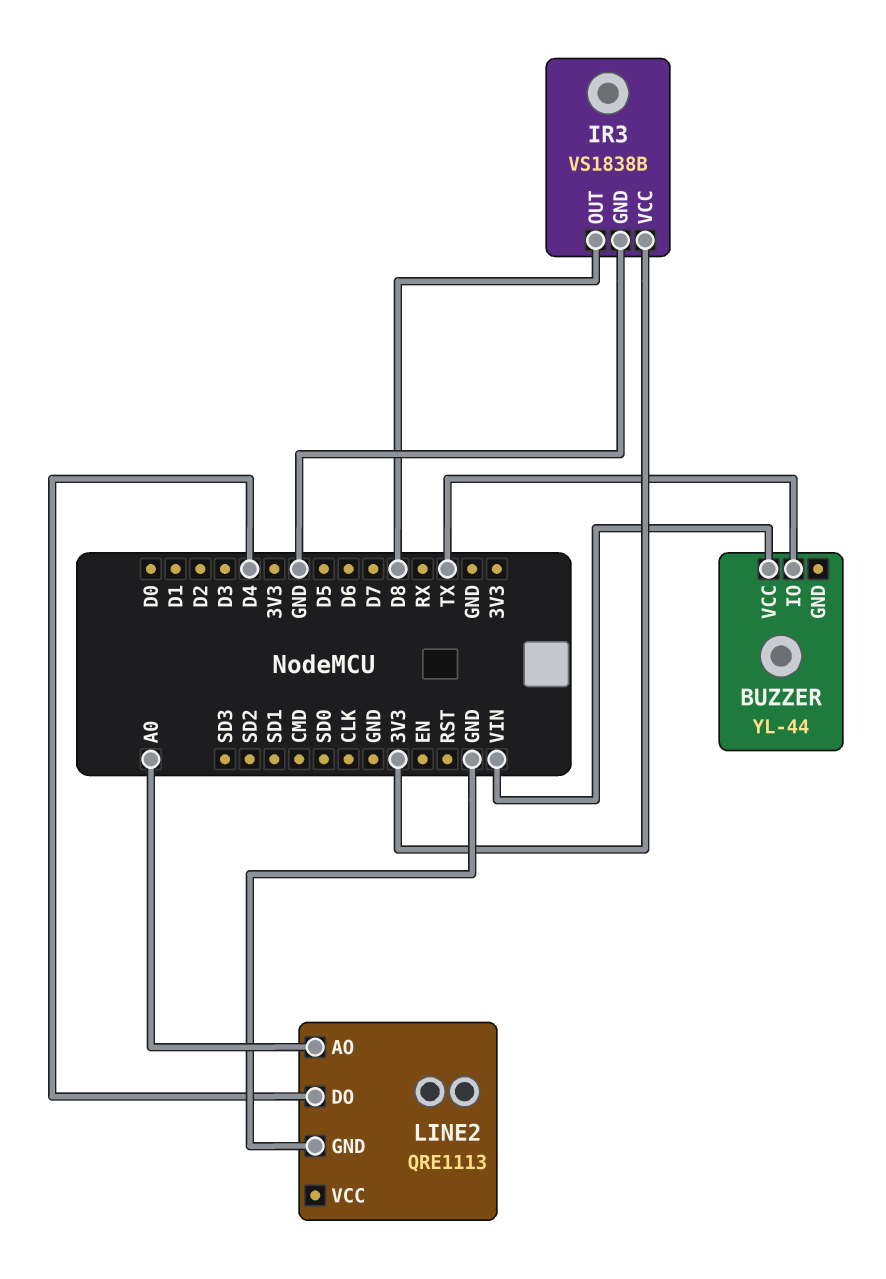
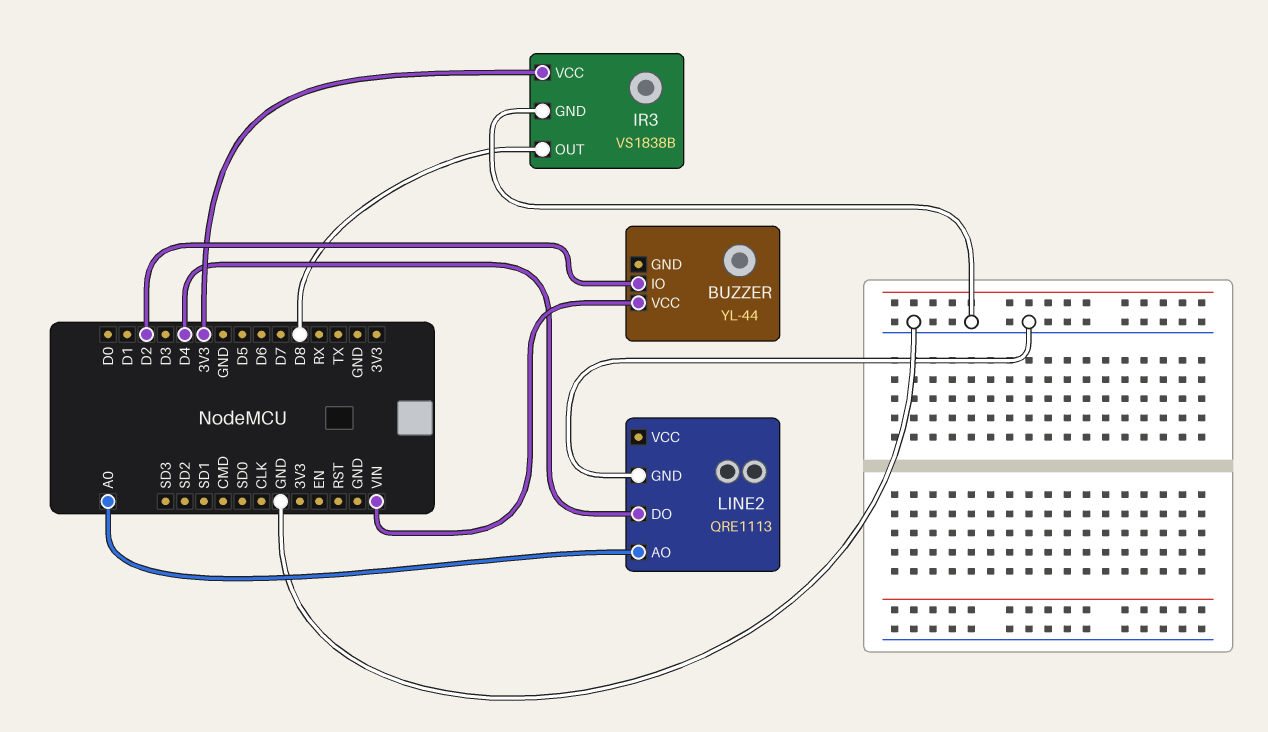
BUZZER pin IO: TX -> D2

